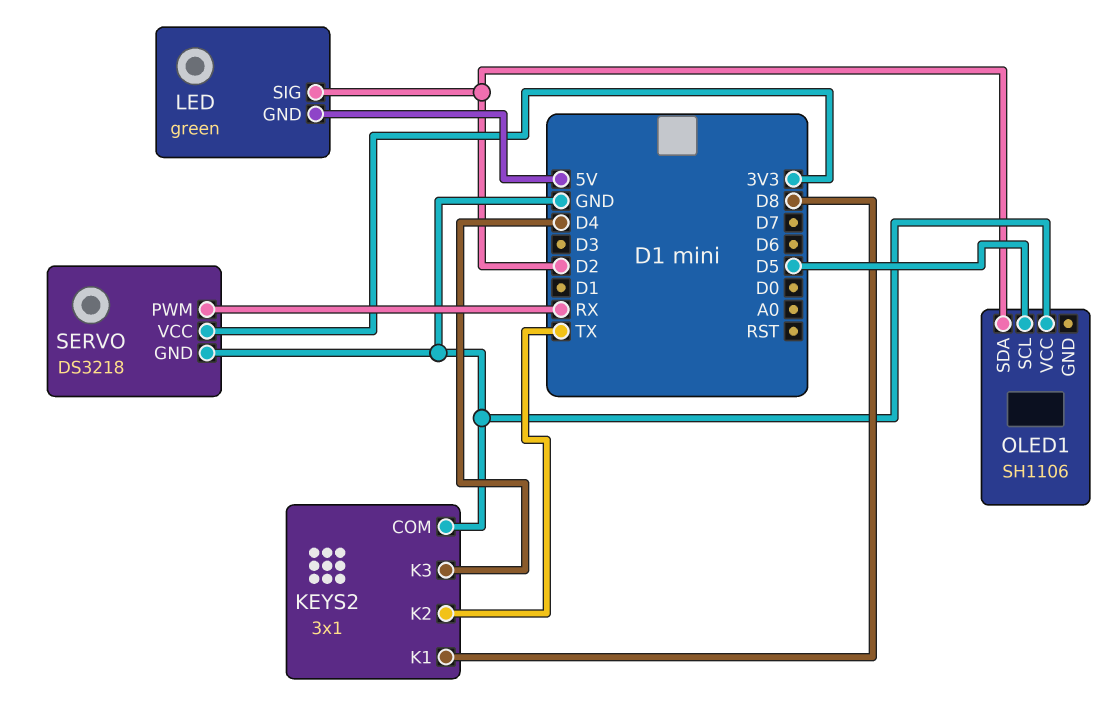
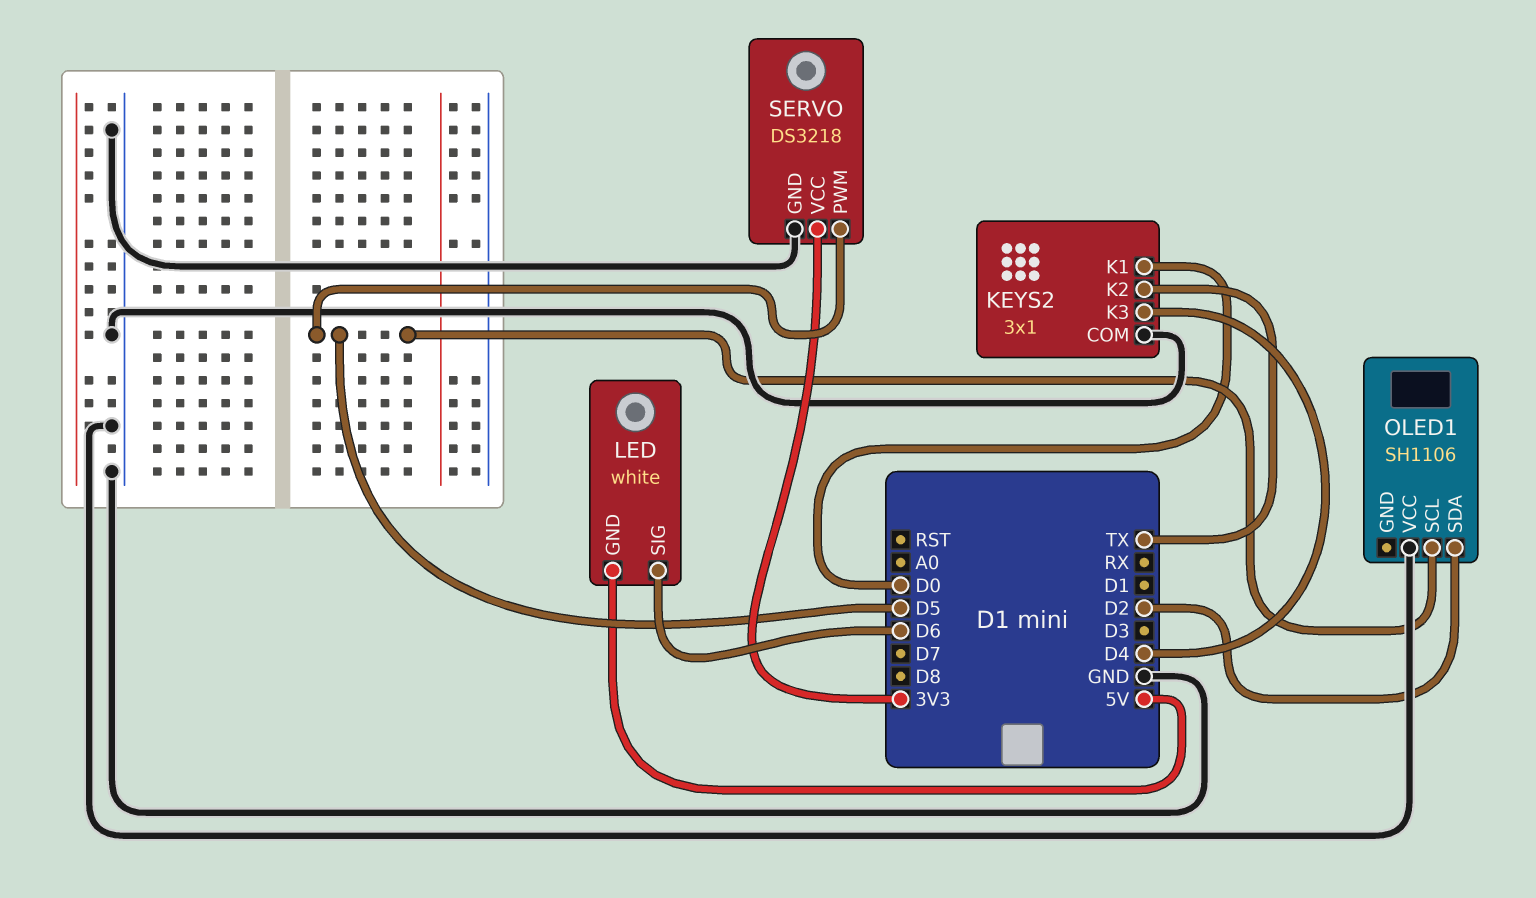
KEYS2 pin K1: D8 -> D0
LED: green -> white
LED pin SIG: D2 -> D6
SERVO pin PWM: RX -> D5

